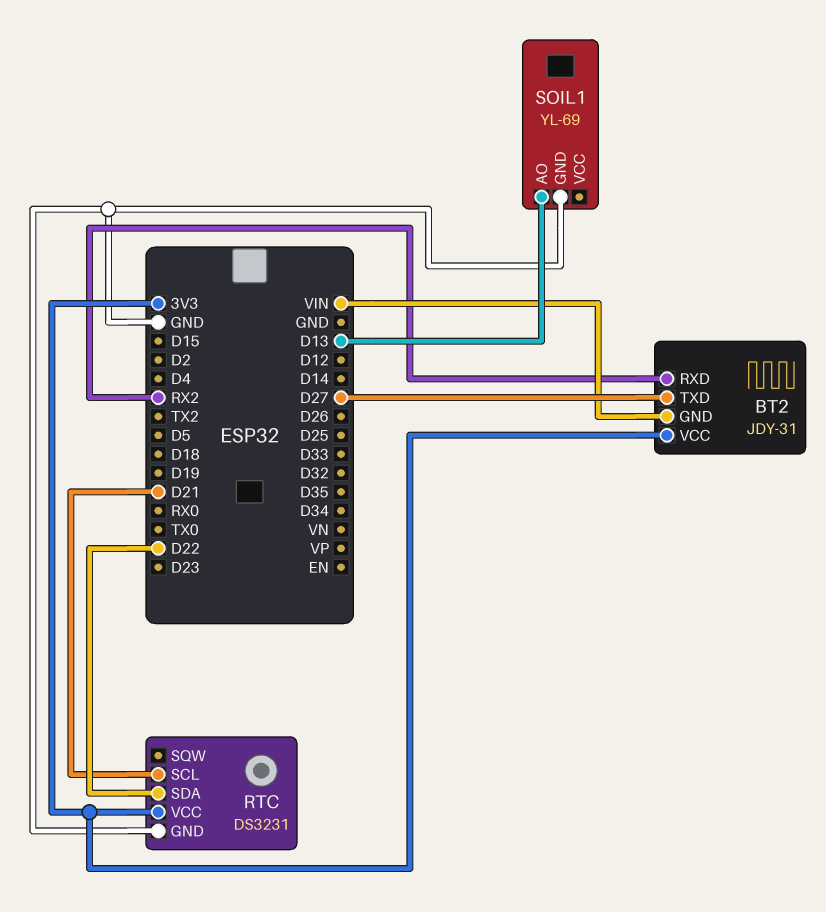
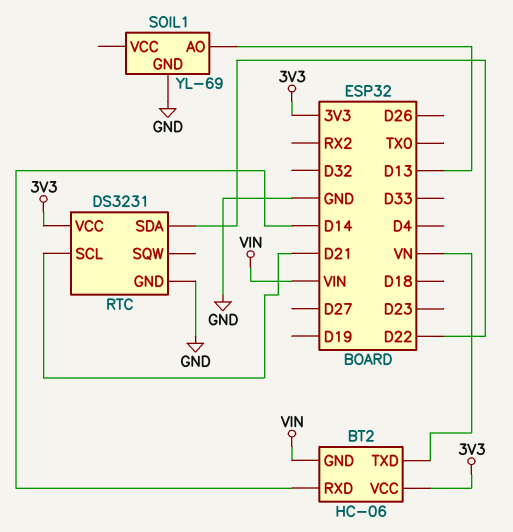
BT2: JDY-31 -> HC-06
BT2 pin RXD: RX2 -> D14
BT2 pin TXD: D27 -> VN

